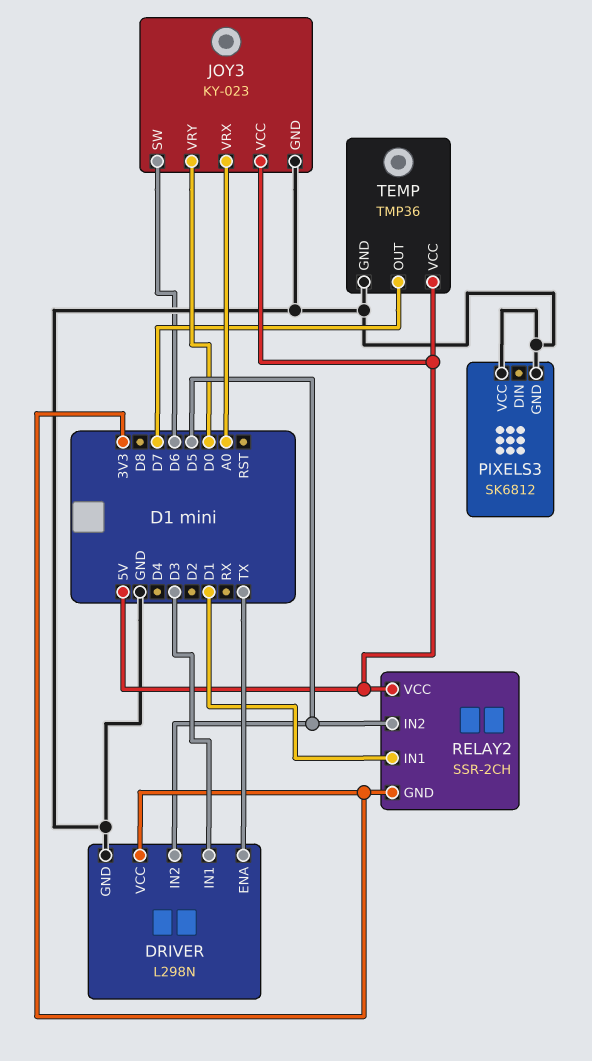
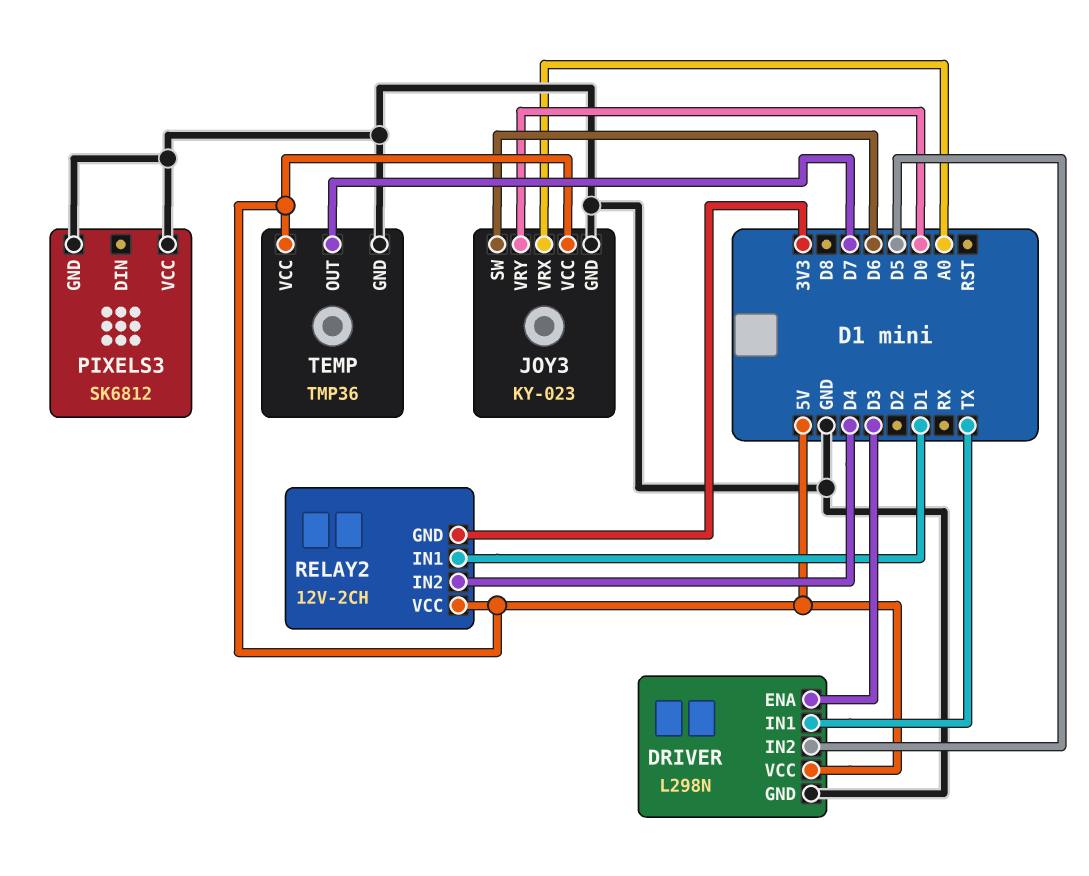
DRIVER pin ENA: TX -> D3
DRIVER pin IN1: D3 -> TX
DRIVER pin VCC: 3V3 -> 5V
RELAY2: SSR-2CH -> 12V-2CH
RELAY2 pin IN2: D5 -> D4

